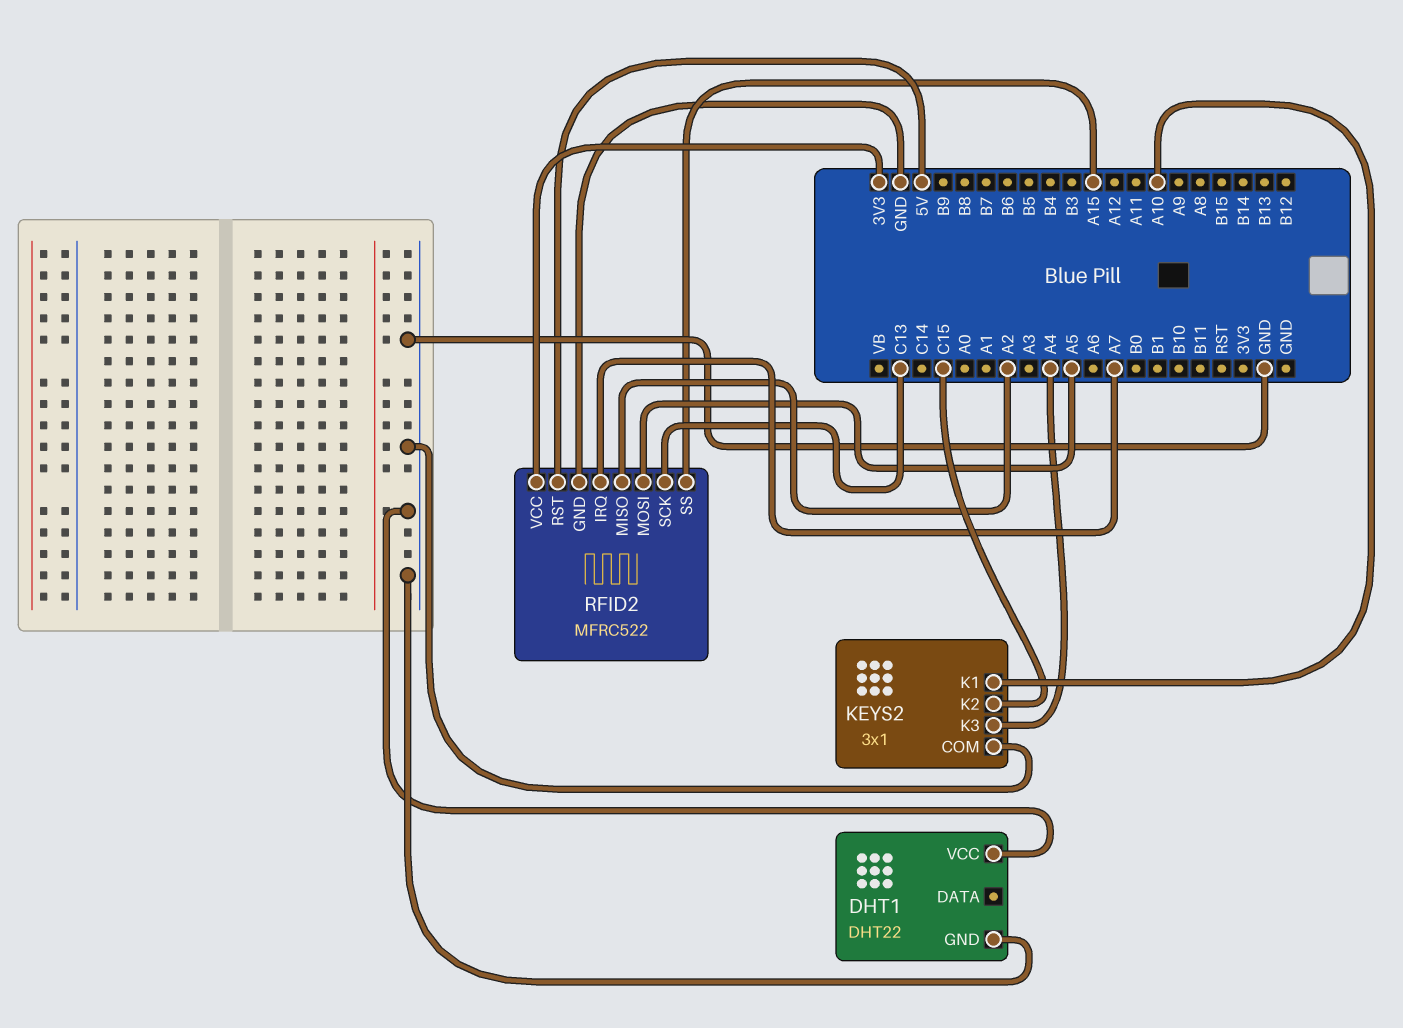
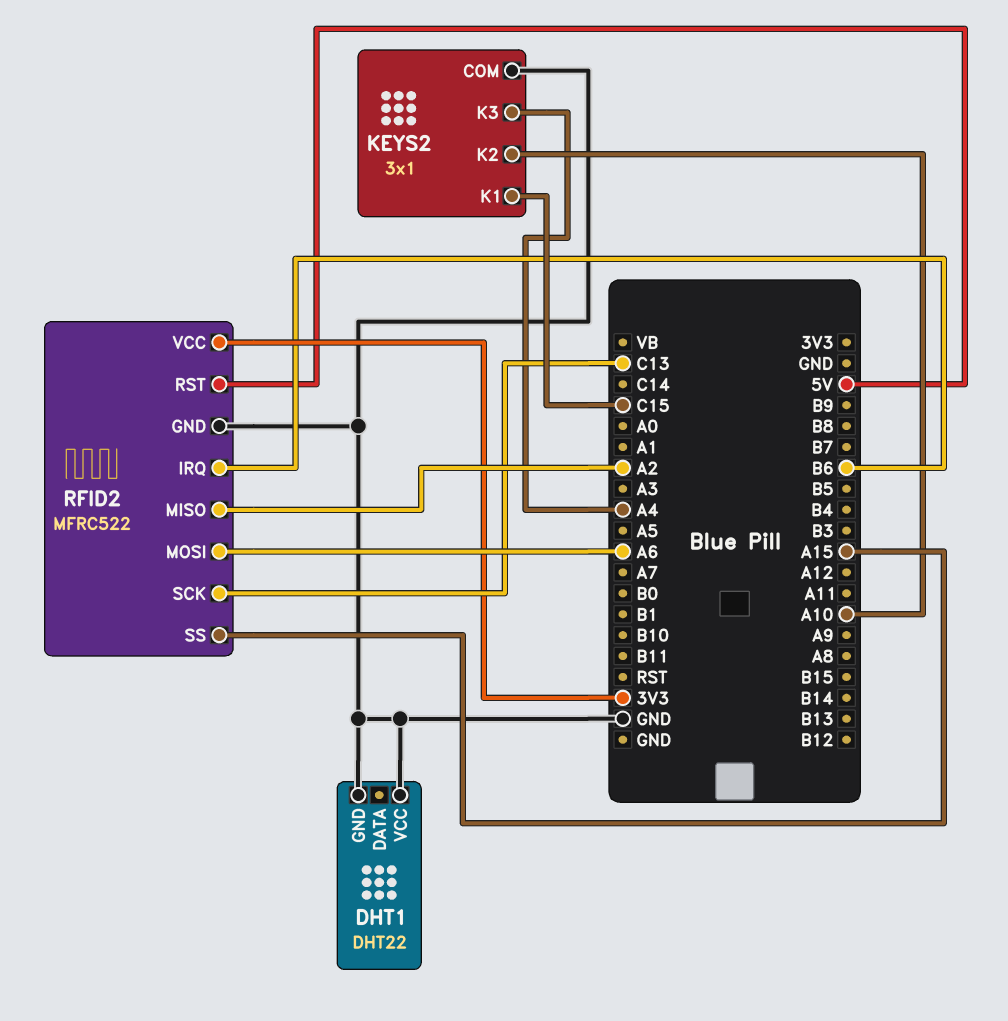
KEYS2 pin K1: A10 -> C15
KEYS2 pin K2: C15 -> A10
RFID2 pin IRQ: A7 -> B6
RFID2 pin MOSI: A5 -> A6

